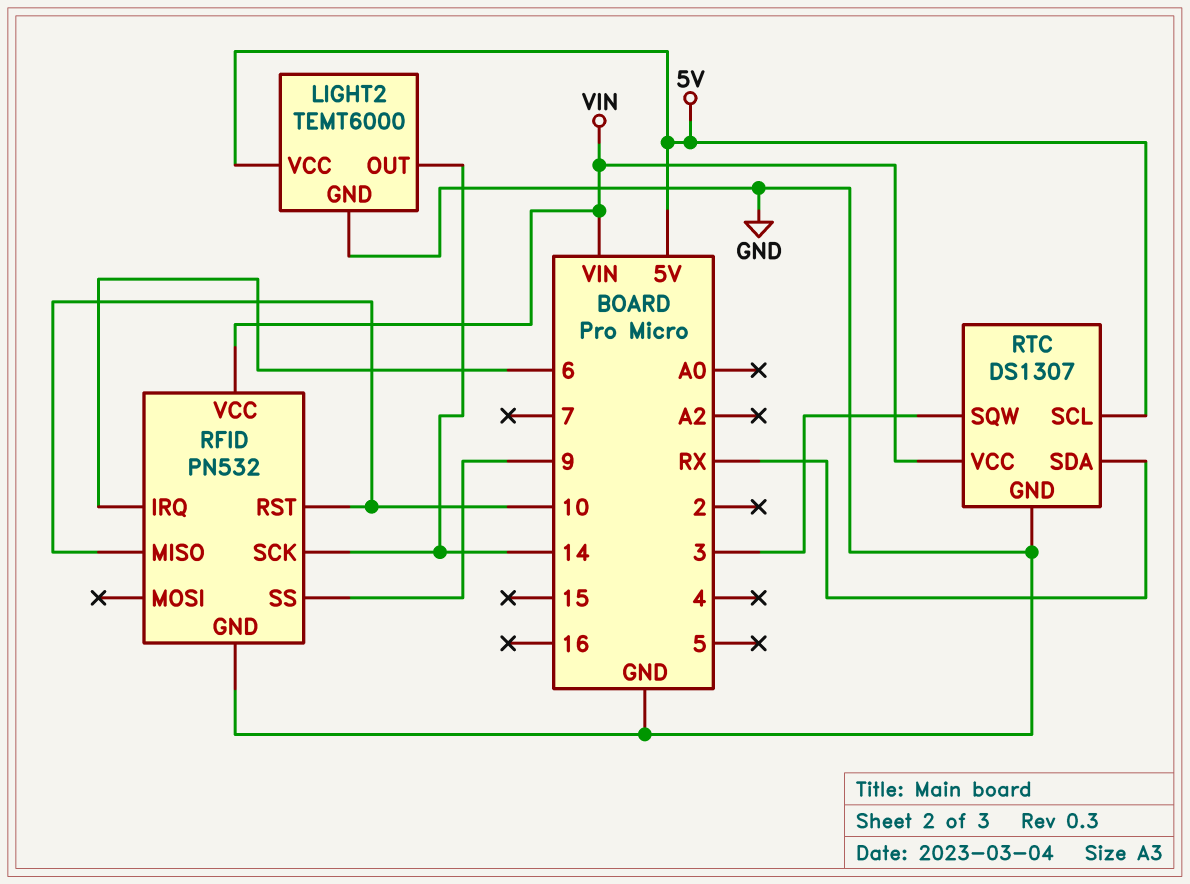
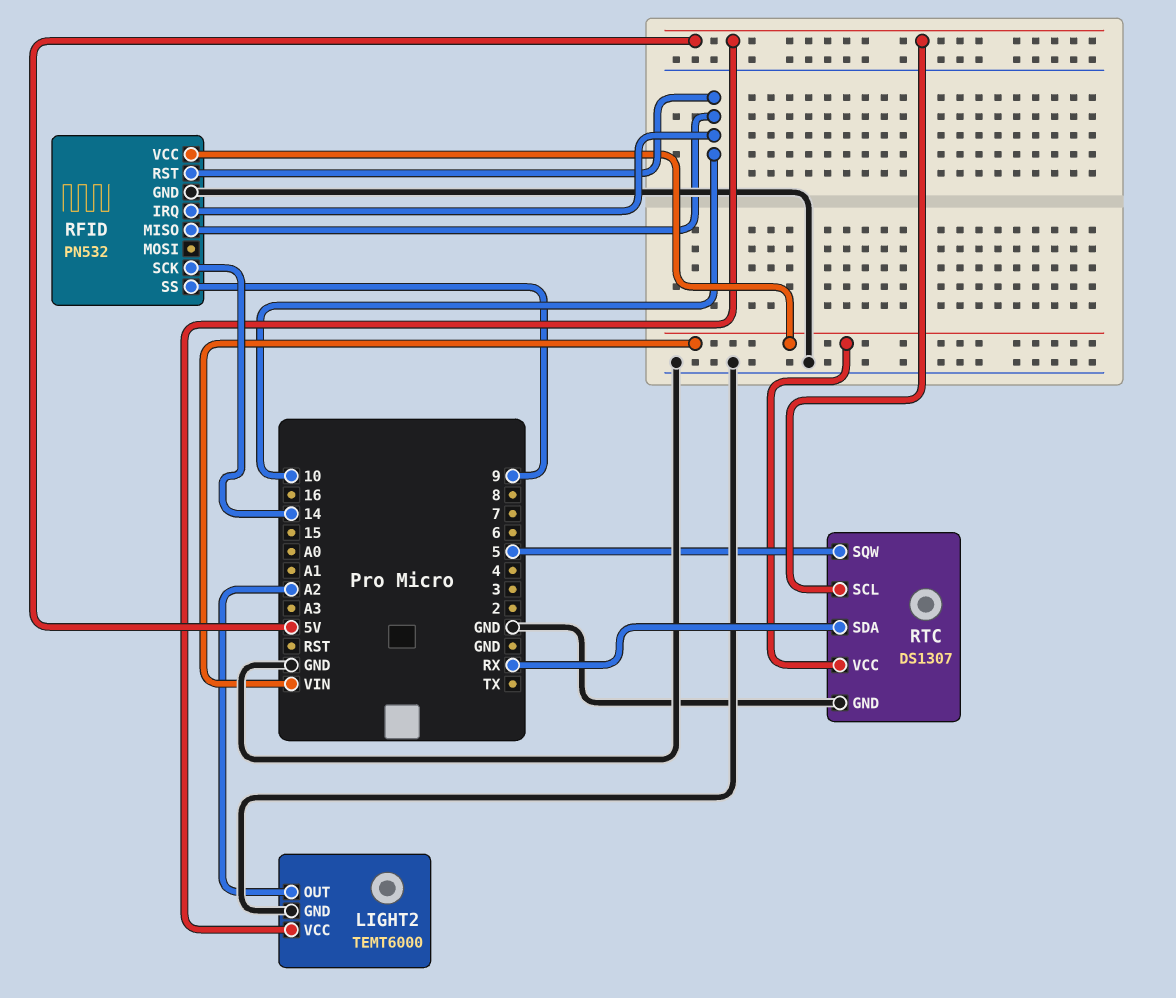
LIGHT2 pin OUT: 14 -> A2
RFID pin IRQ: 6 -> 10
RTC pin SQW: 3 -> 5

